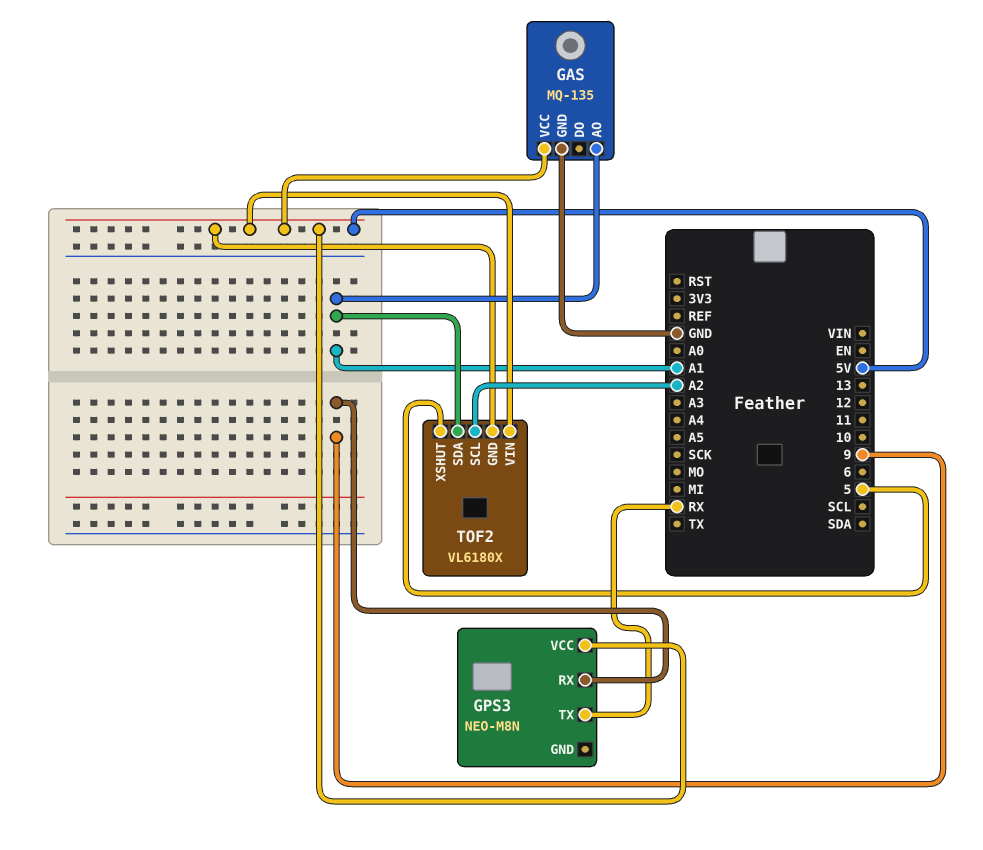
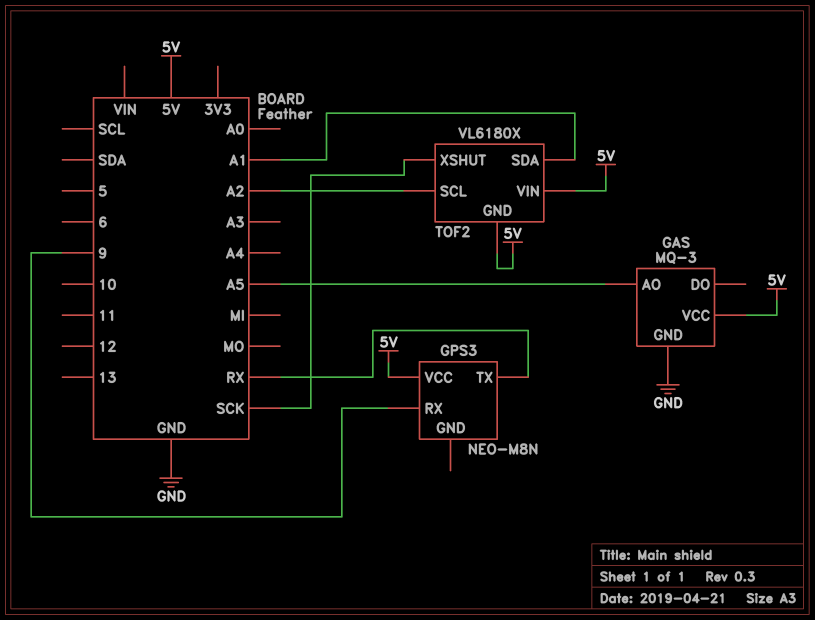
GAS: MQ-135 -> MQ-3
GAS pin AO: A1 -> A5
TOF2 pin XSHUT: 5 -> SCK

